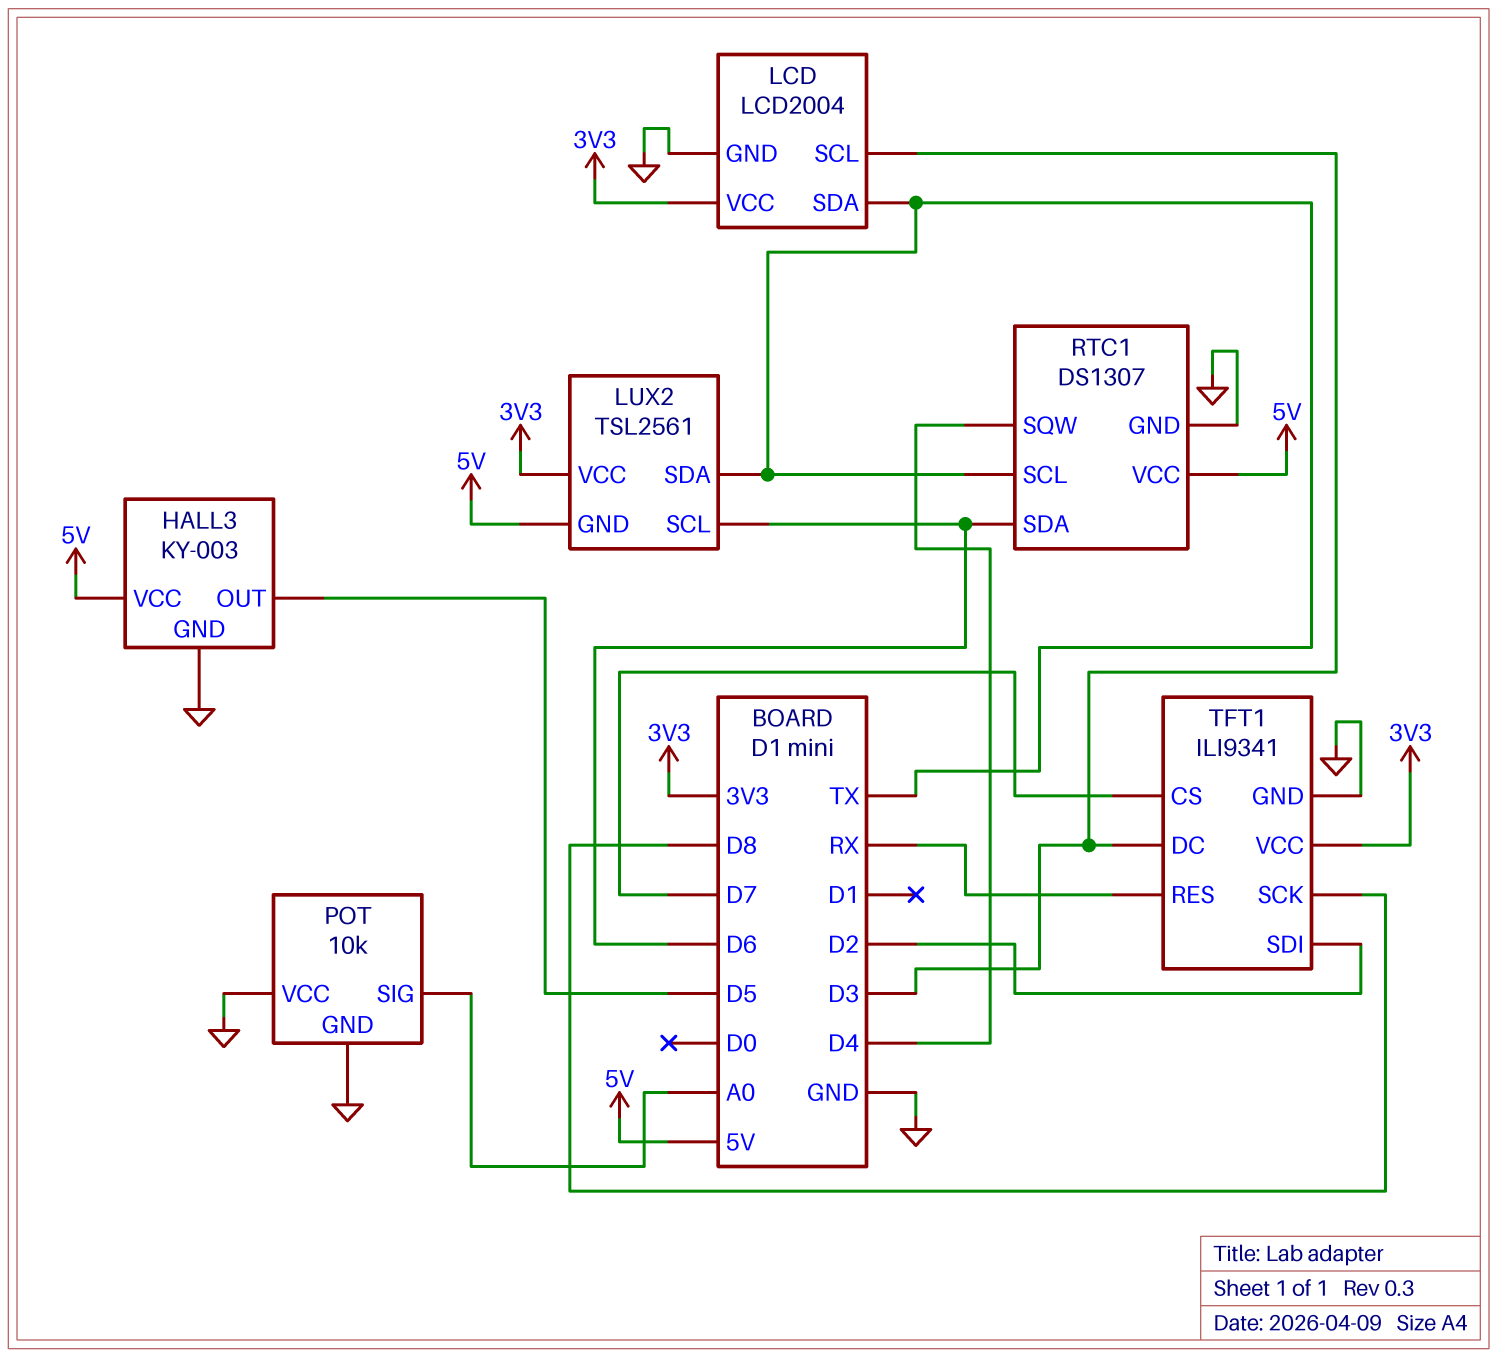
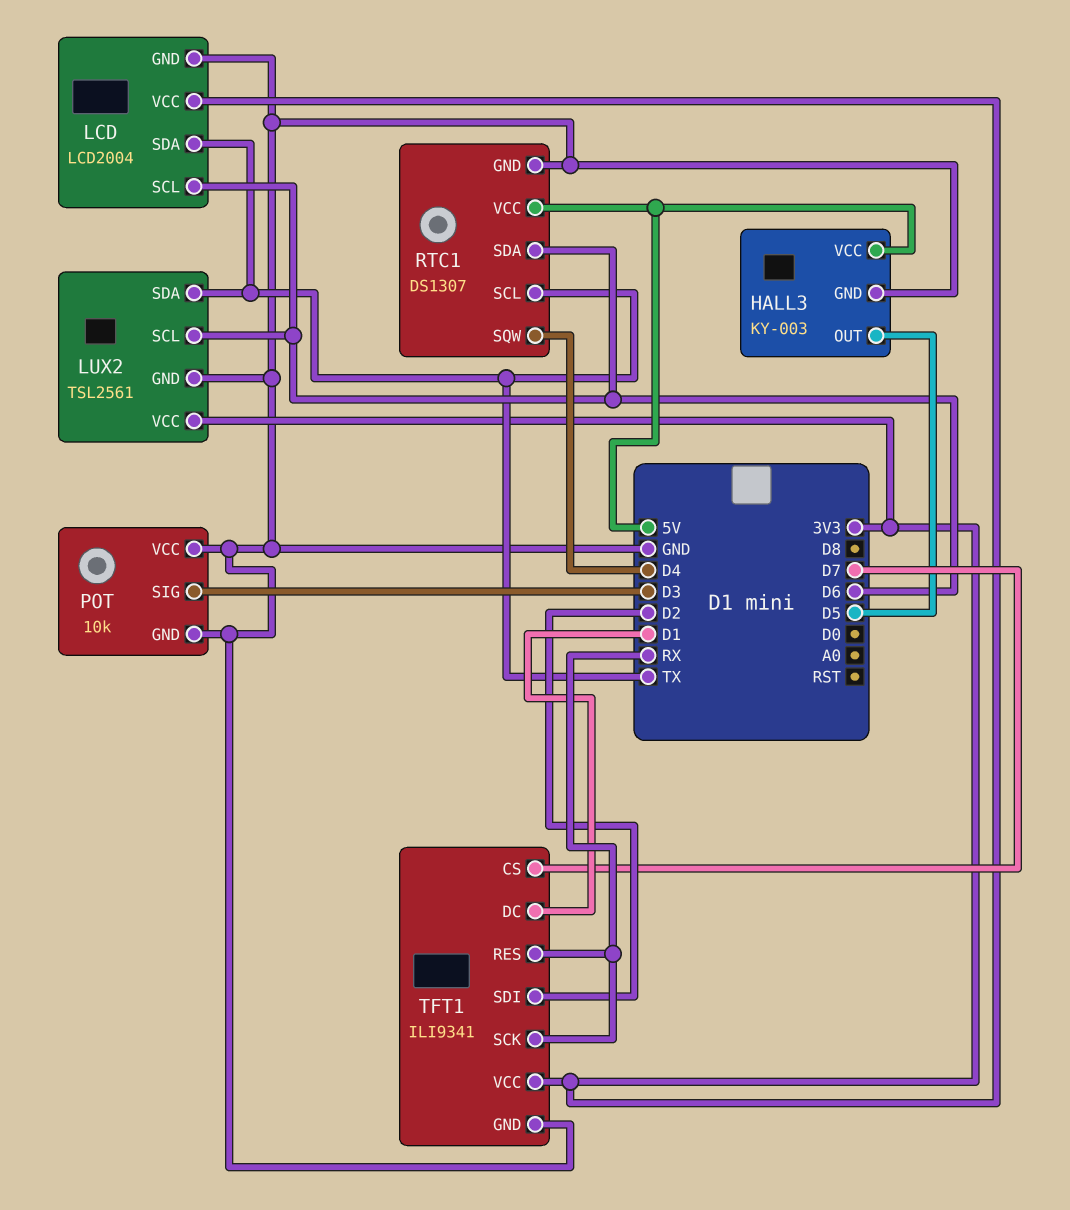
LCD pin SCL: D3 -> D6
LUX2 pin GND: 5V -> GND
POT pin SIG: A0 -> D3
TFT1 pin DC: D3 -> D1
TFT1 pin SCK: D8 -> RX

